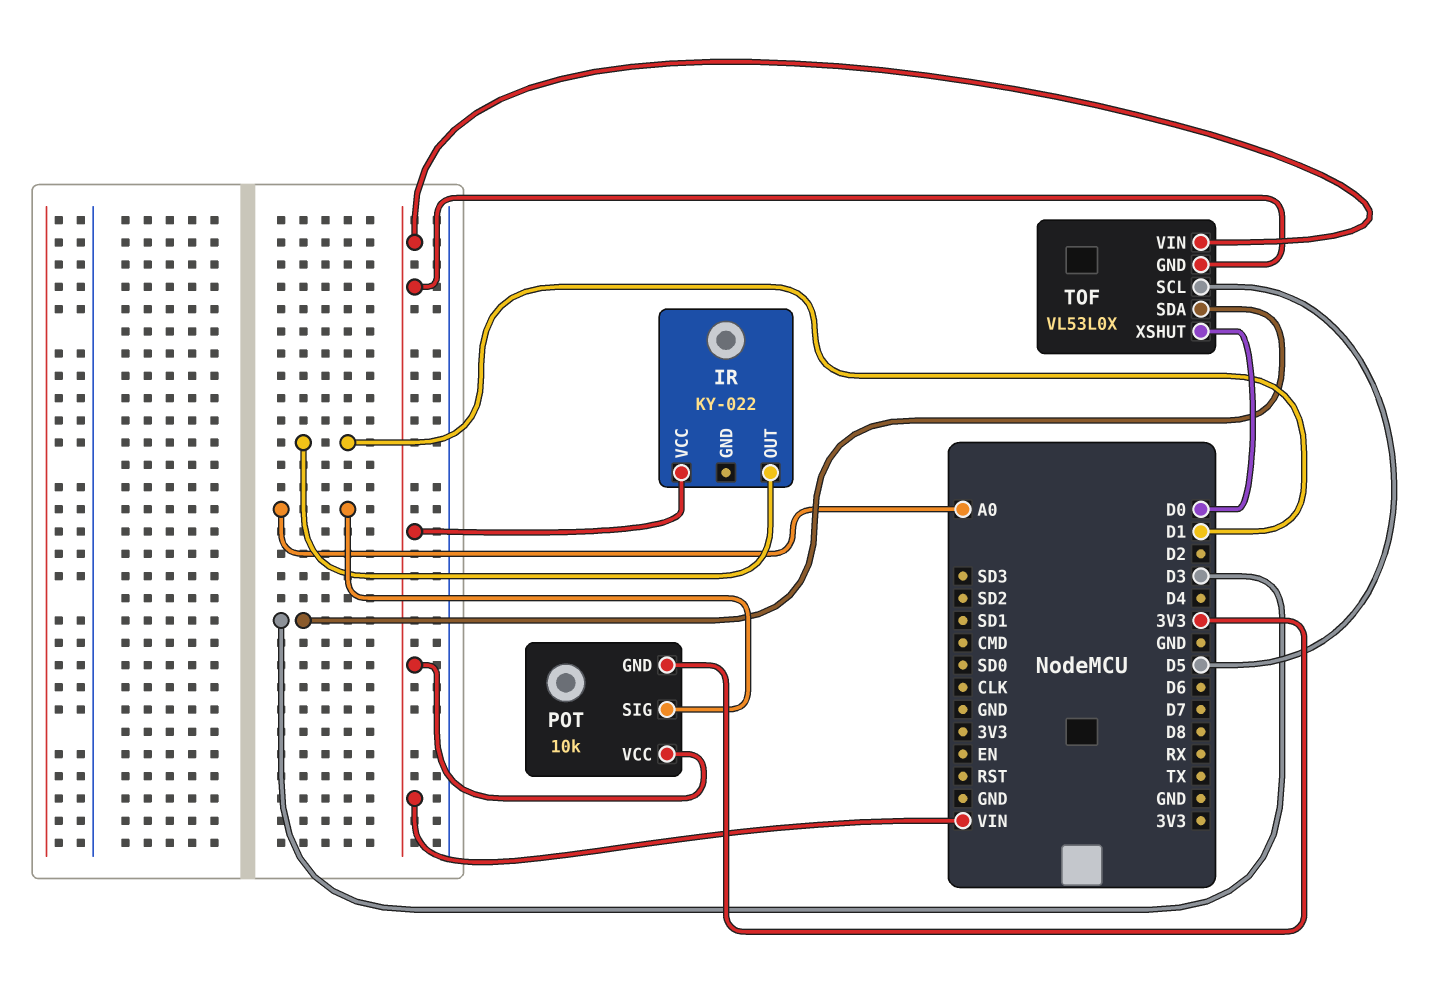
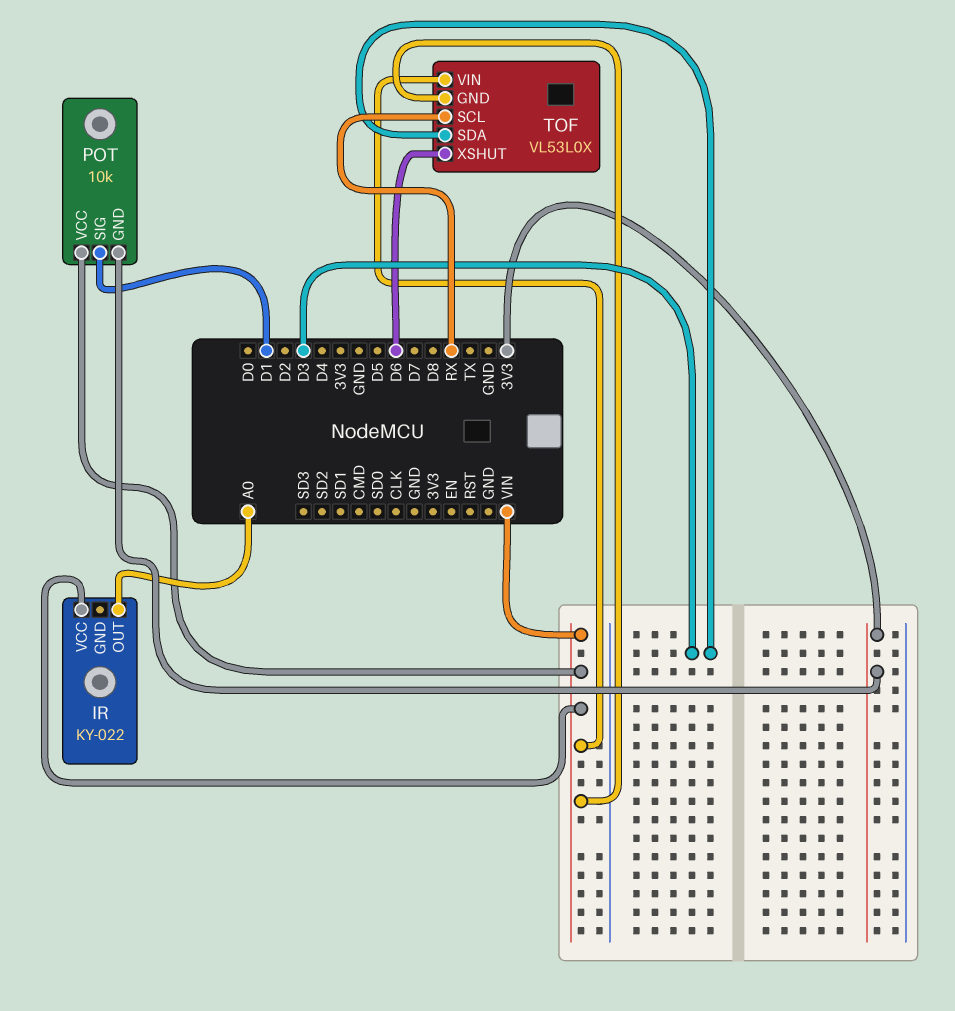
IR pin OUT: D1 -> A0
POT pin SIG: A0 -> D1
TOF pin SCL: D5 -> RX
TOF pin XSHUT: D0 -> D6

